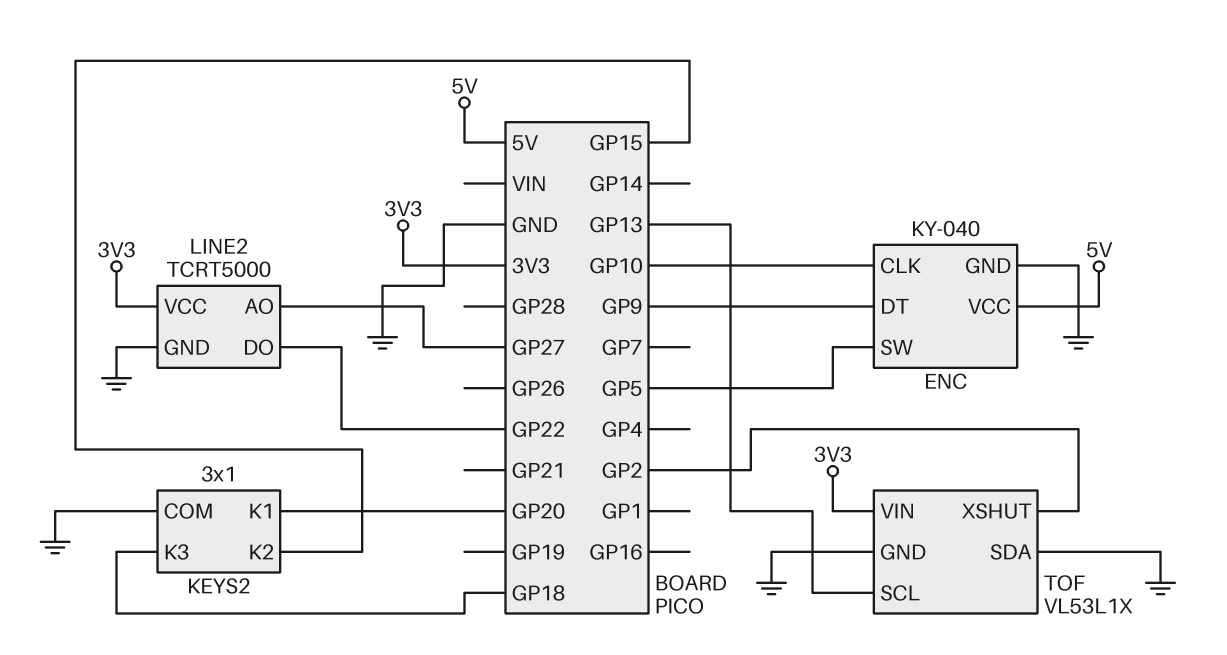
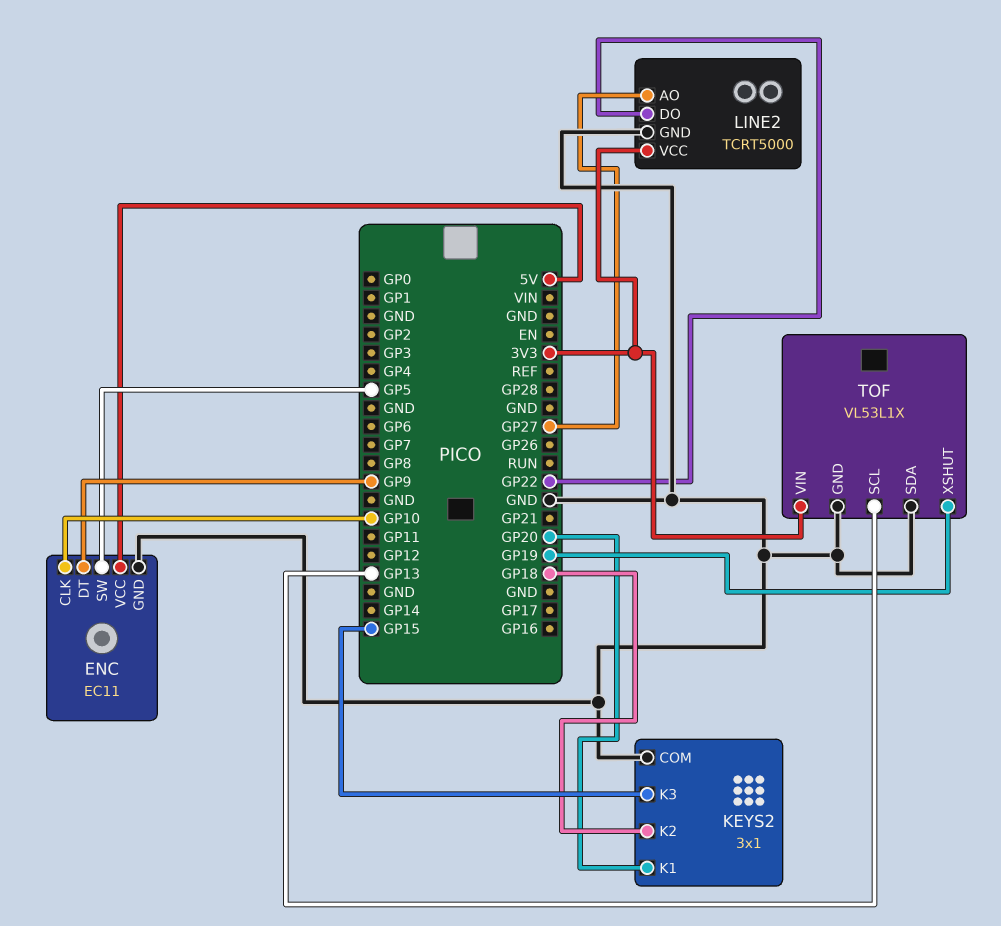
ENC: KY-040 -> EC11
KEYS2 pin K2: GP15 -> GP18
KEYS2 pin K3: GP18 -> GP15
TOF pin XSHUT: GP2 -> GP19

